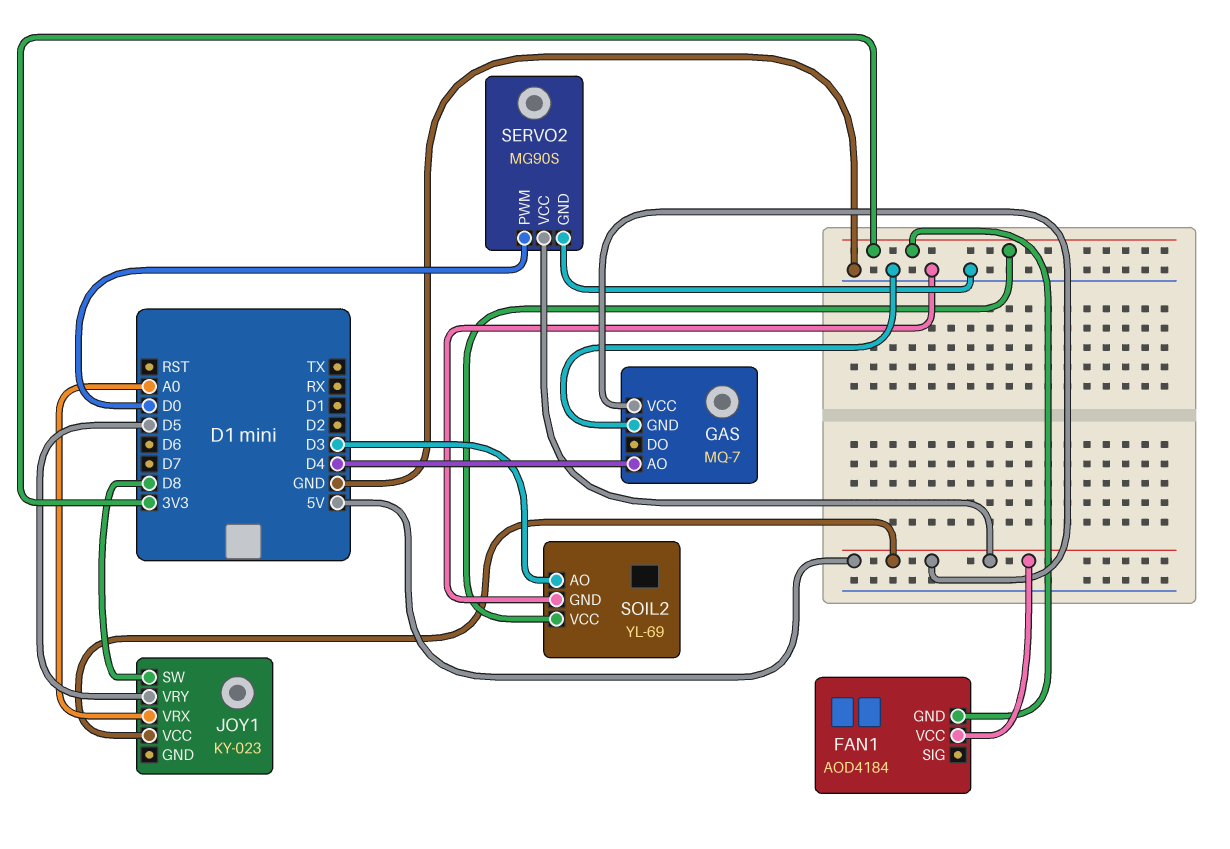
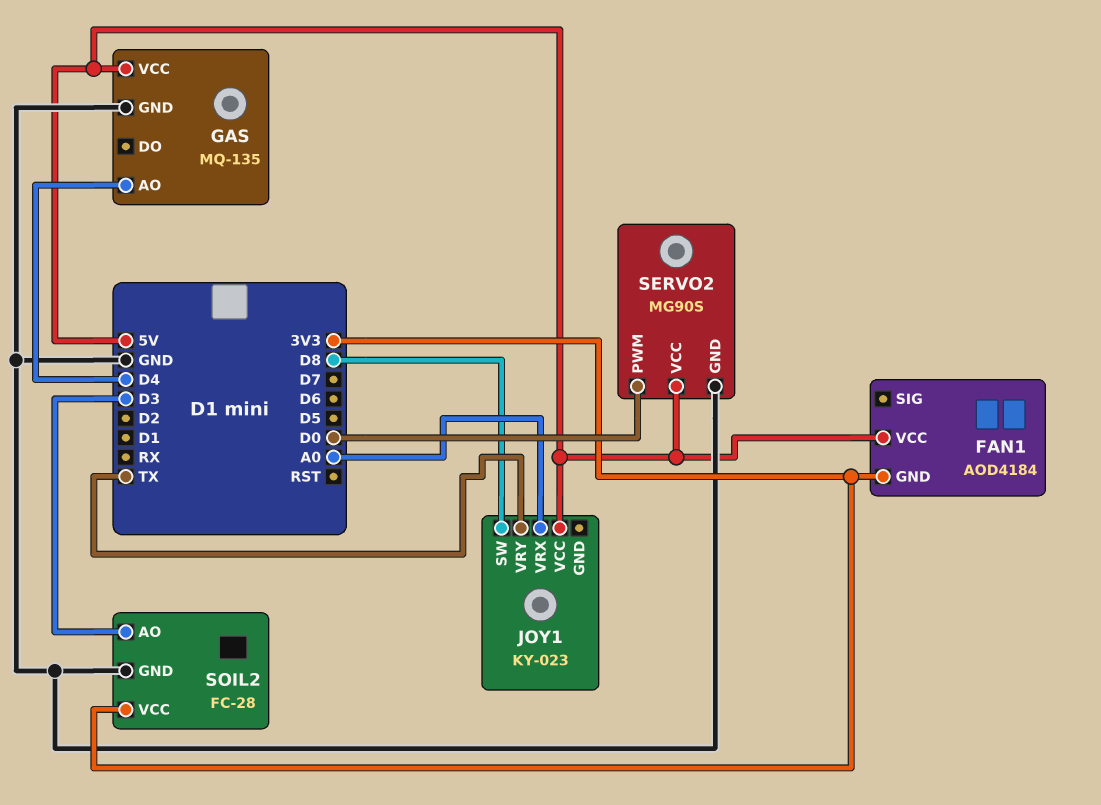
GAS: MQ-7 -> MQ-135
JOY1 pin VRY: D5 -> TX
SOIL2: YL-69 -> FC-28

